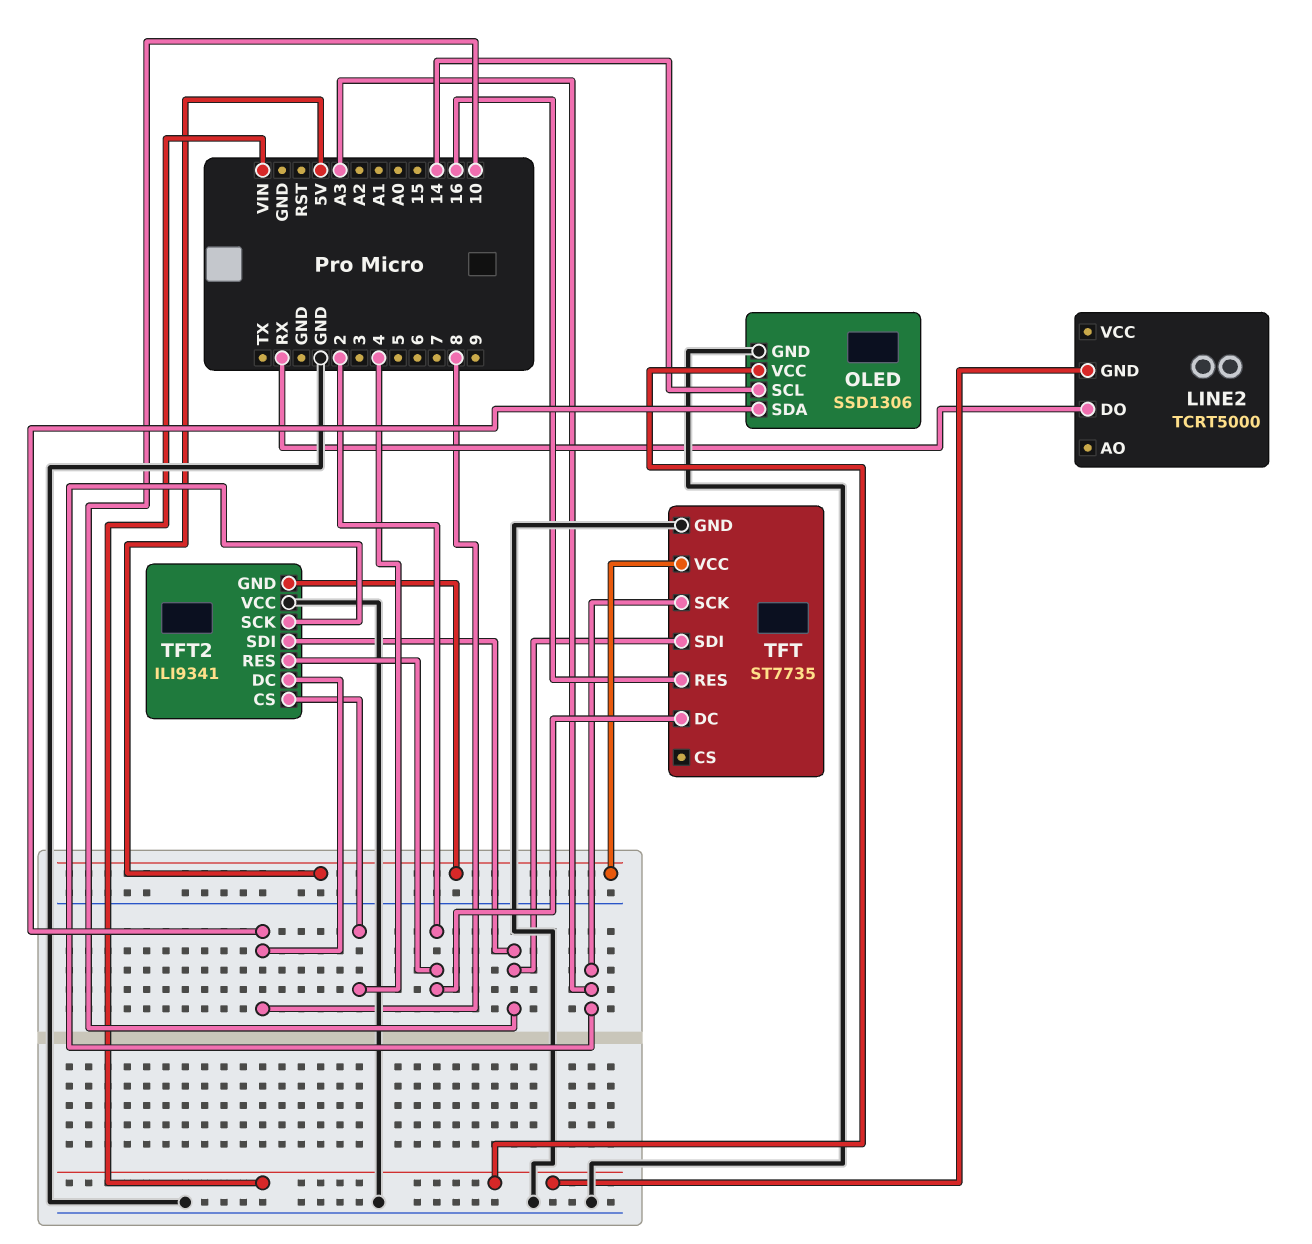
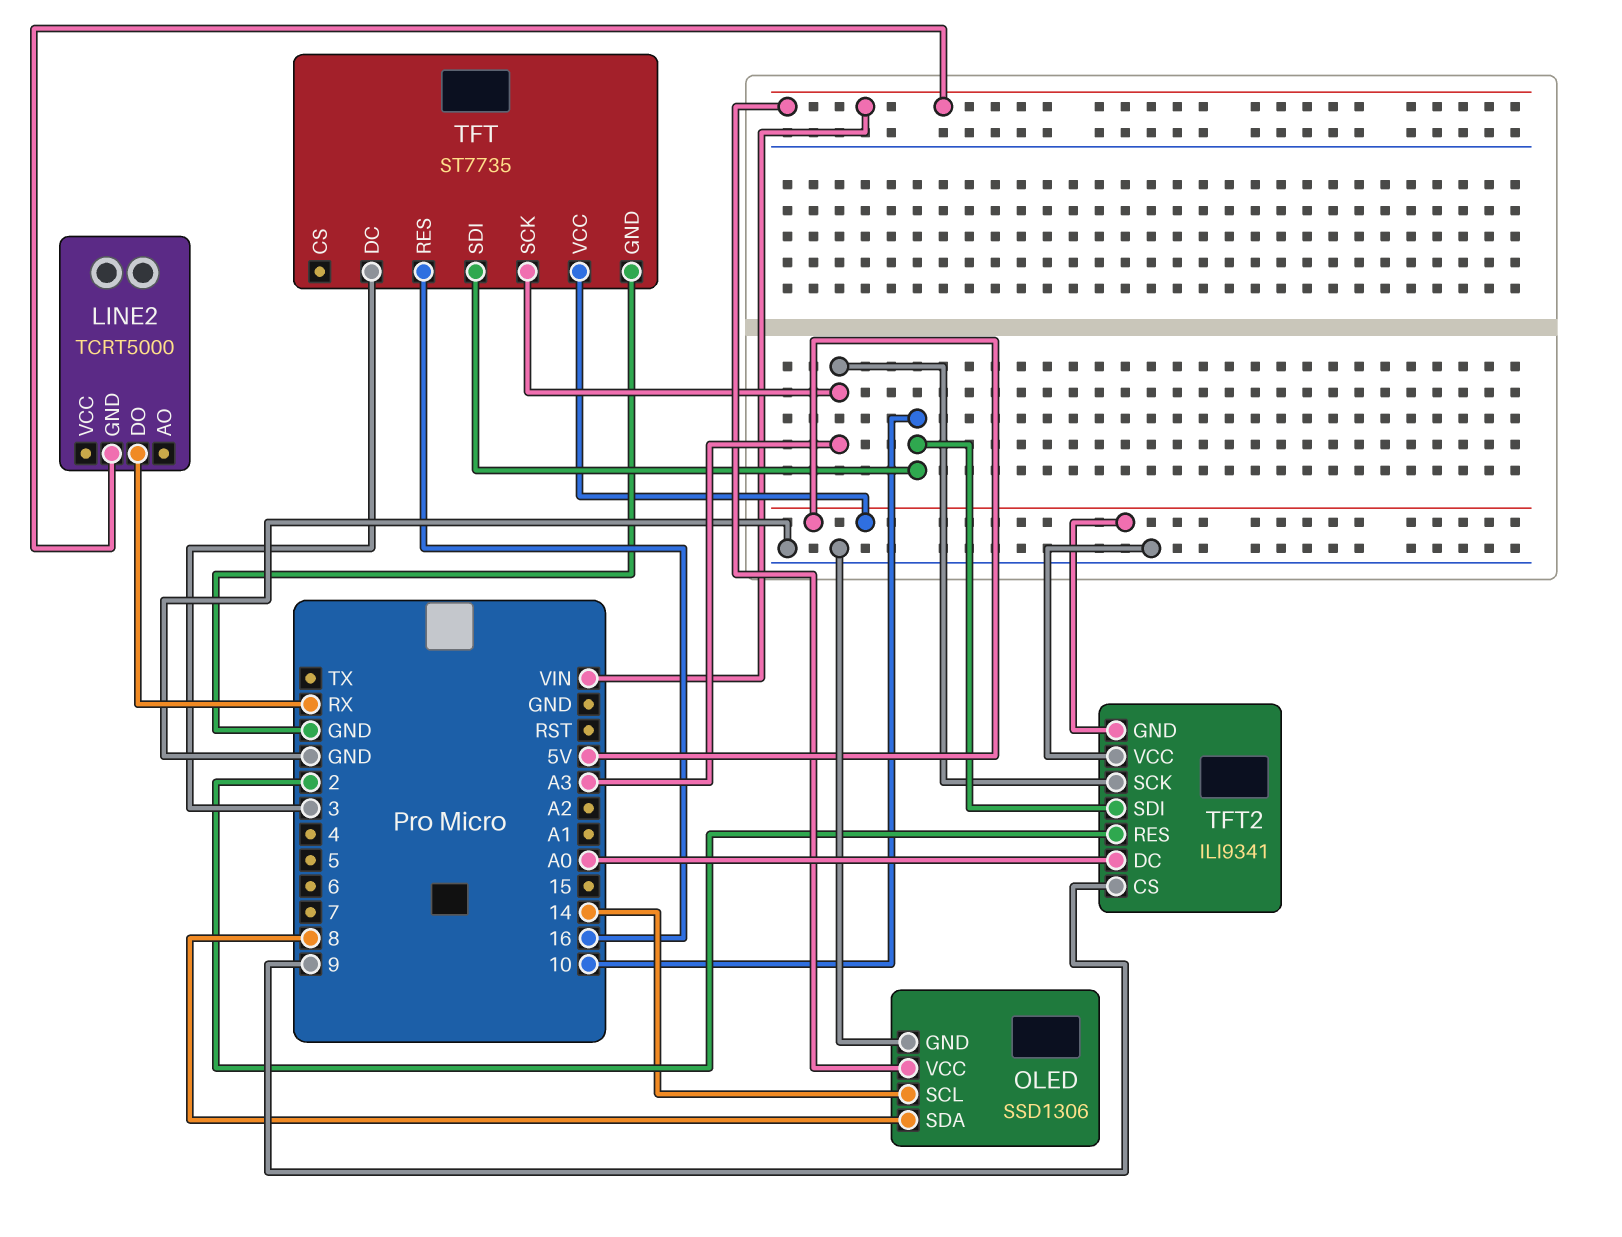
TFT pin DC: 2 -> 3
TFT2 pin CS: 4 -> 9
TFT2 pin DC: 8 -> A0

